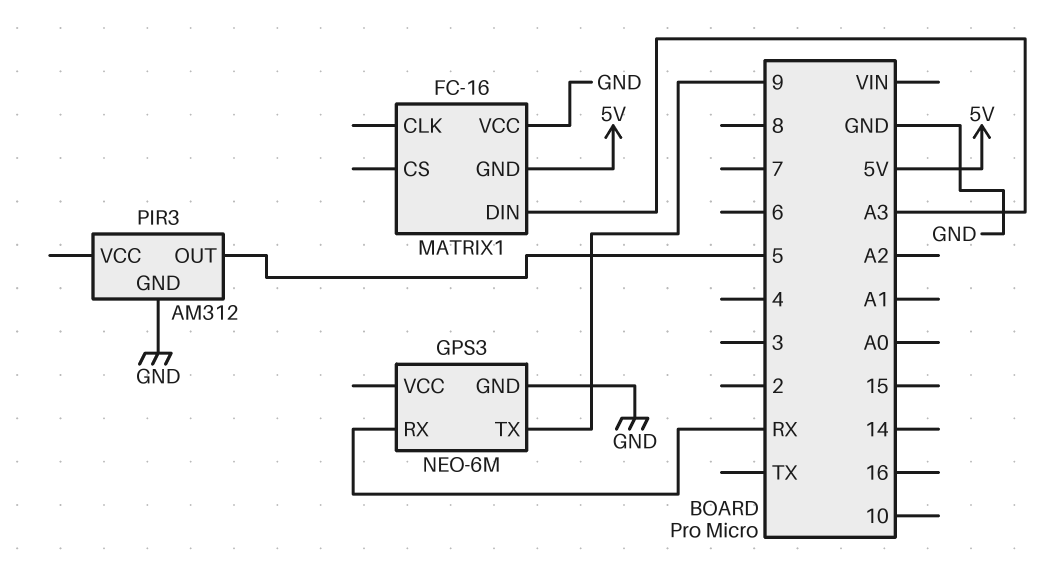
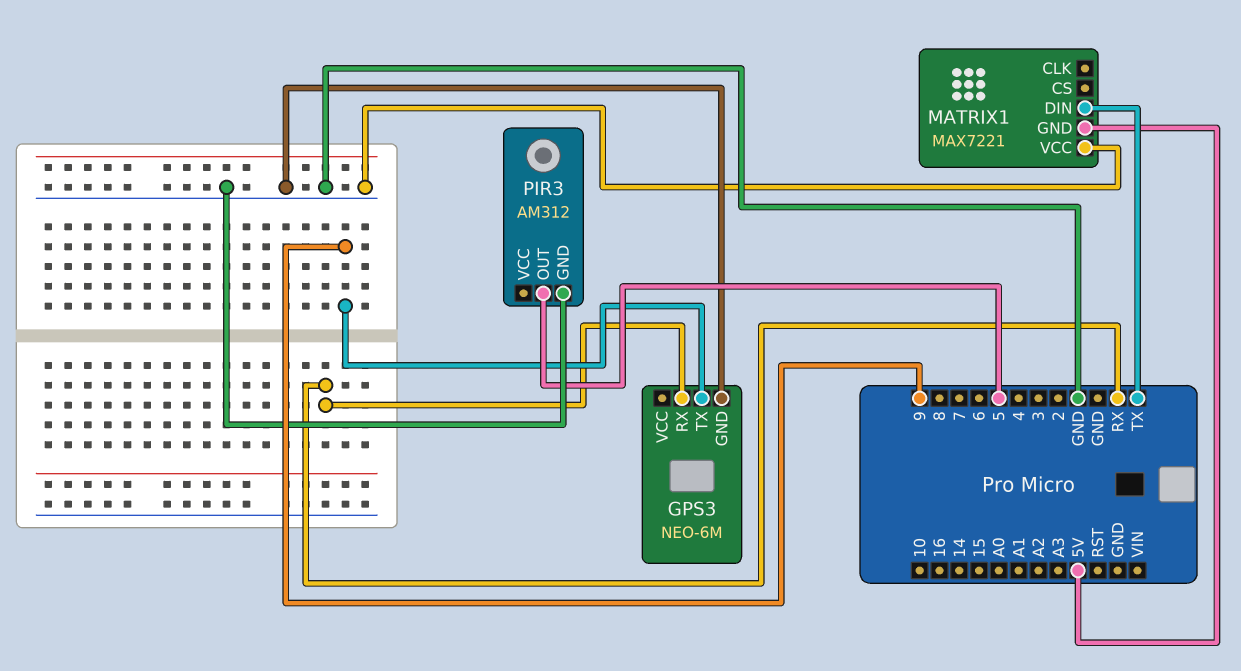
MATRIX1: FC-16 -> MAX7221
MATRIX1 pin DIN: A3 -> TX

